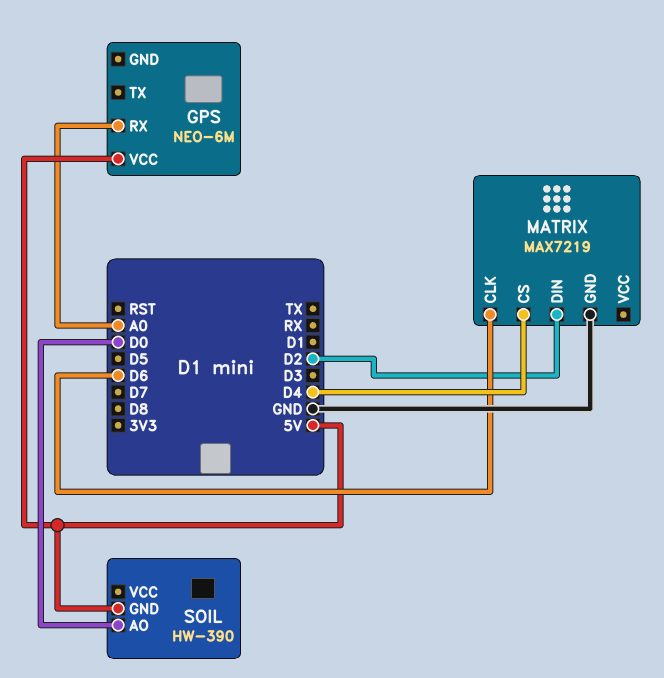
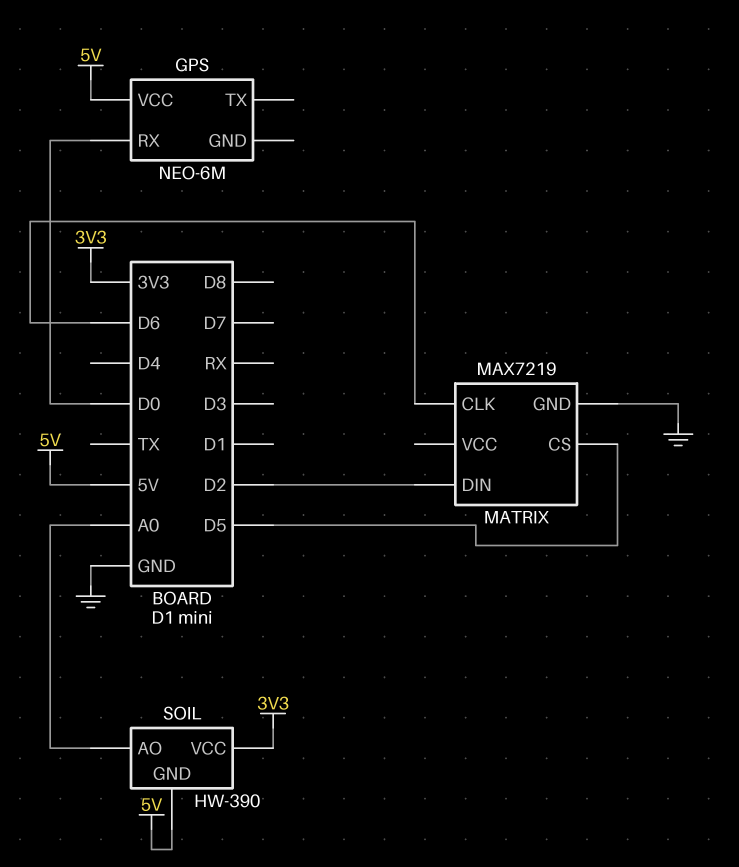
GPS pin RX: A0 -> D0
MATRIX pin CS: D4 -> D5
SOIL pin AO: D0 -> A0
SOIL pin VCC: none -> 3V3

